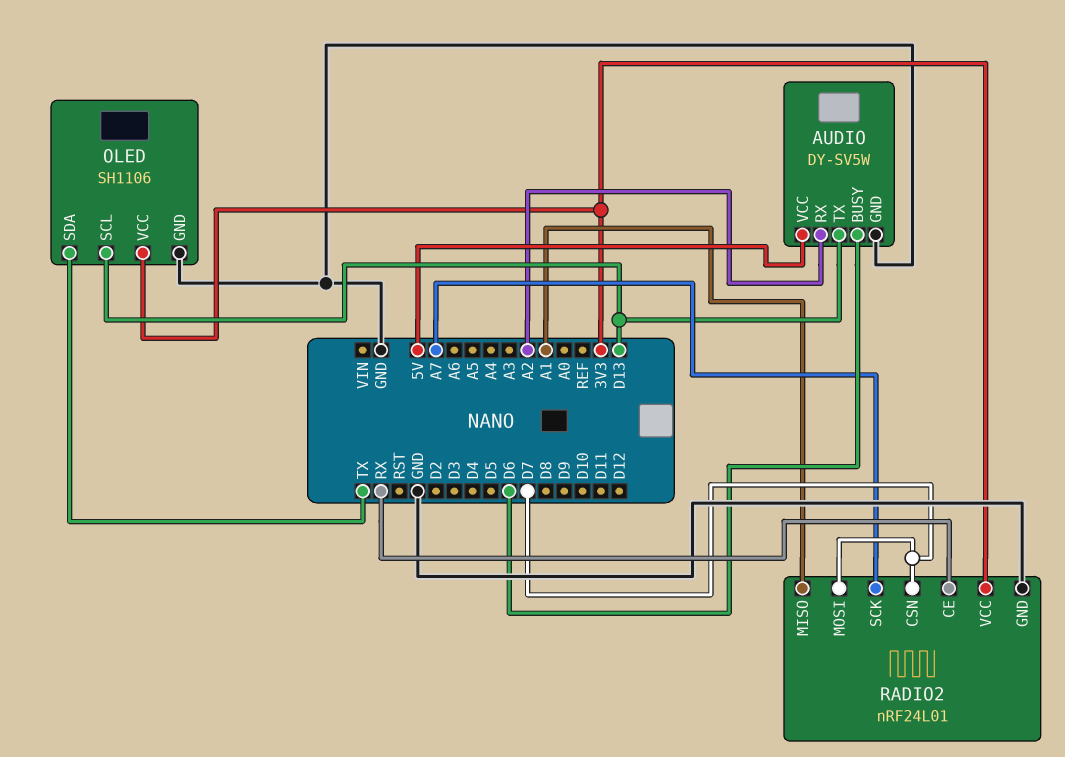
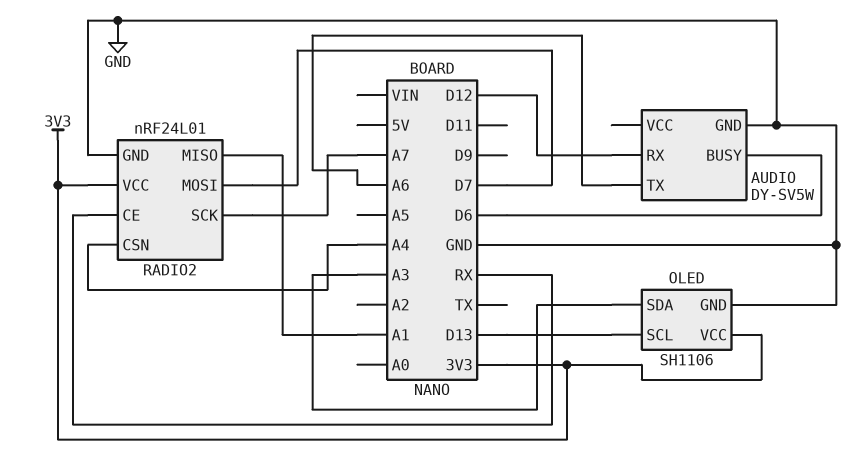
AUDIO pin RX: A2 -> D12
AUDIO pin TX: D13 -> A6
AUDIO pin VCC: 5V -> none
OLED pin SDA: TX -> A3
RADIO2 pin CSN: D7 -> A4

